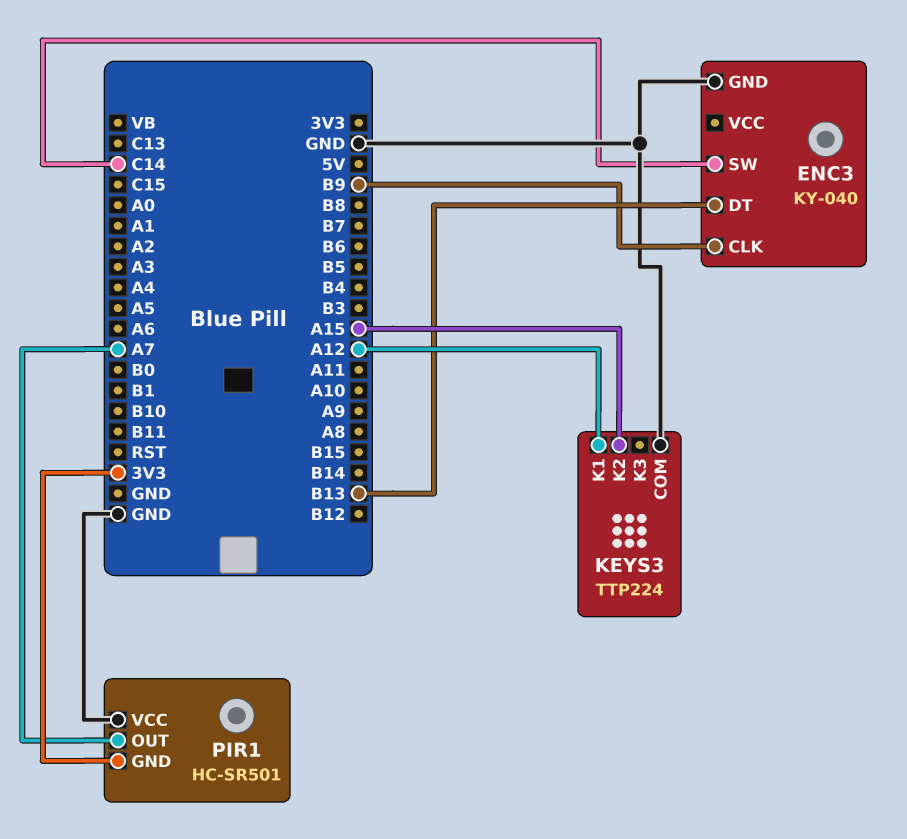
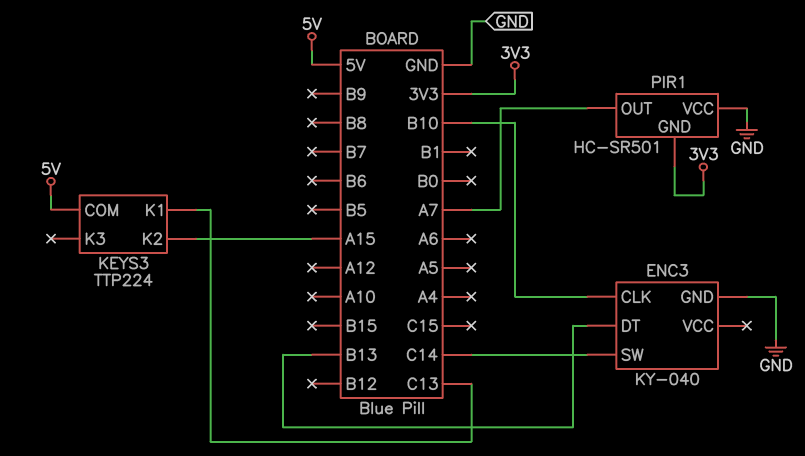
ENC3 pin CLK: B9 -> B10
KEYS3 pin COM: GND -> 5V
KEYS3 pin K1: A12 -> C13

